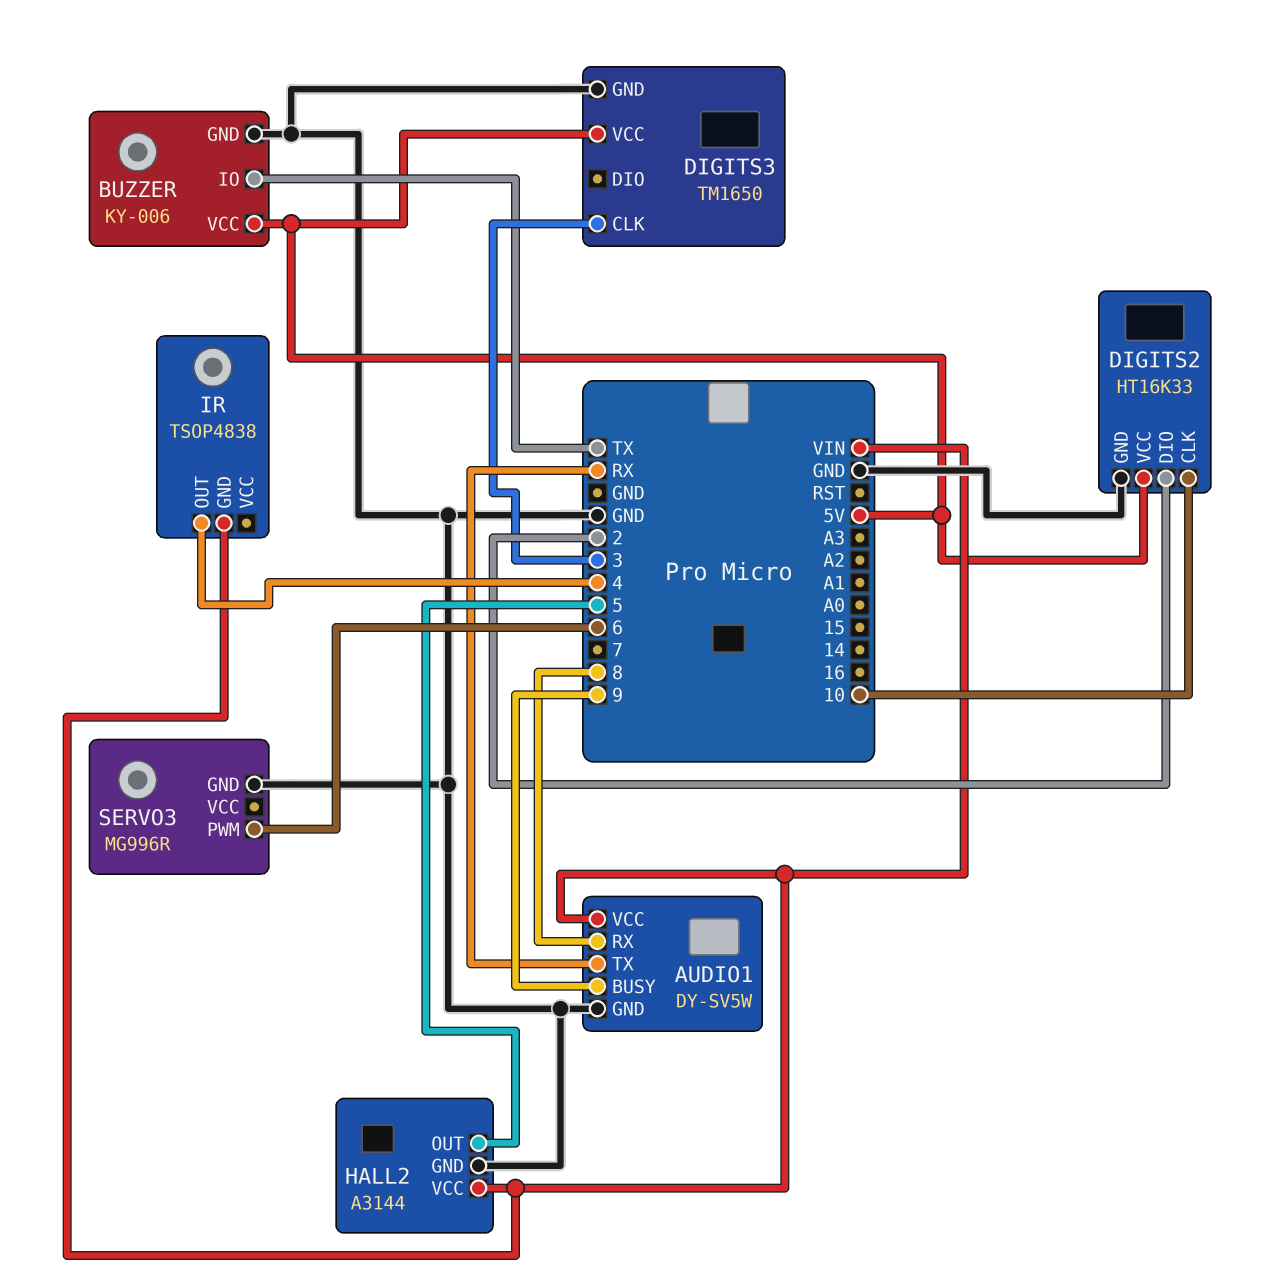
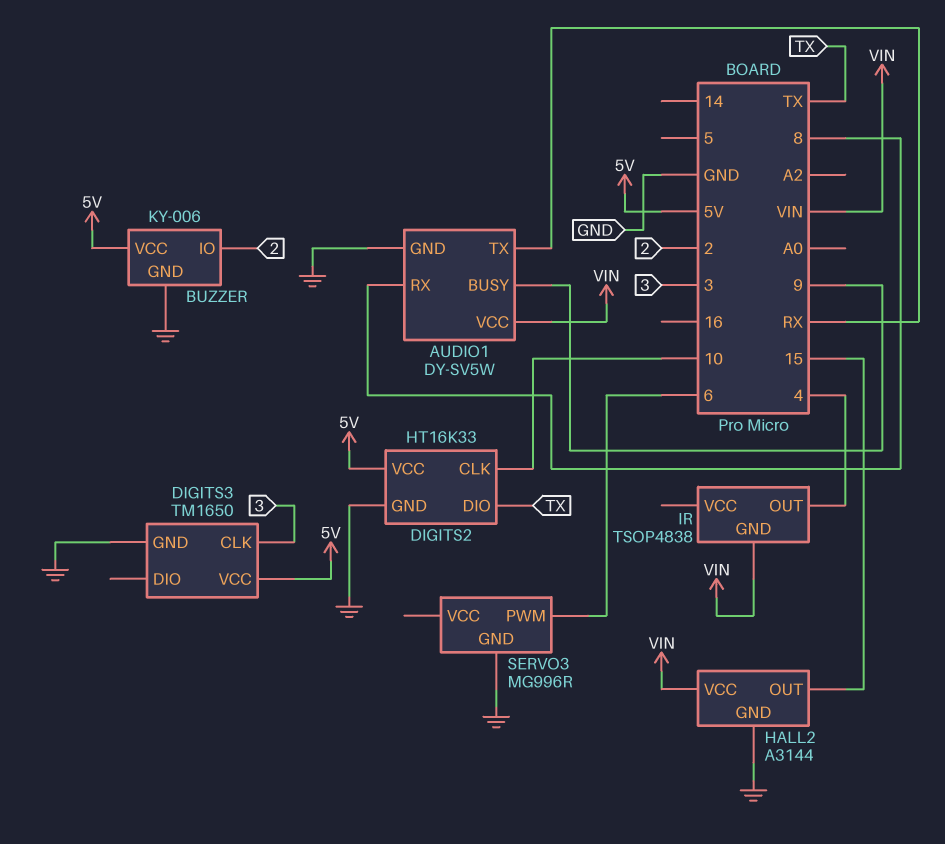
BUZZER pin IO: TX -> 2
DIGITS2 pin DIO: 2 -> TX
HALL2 pin OUT: 5 -> 15

